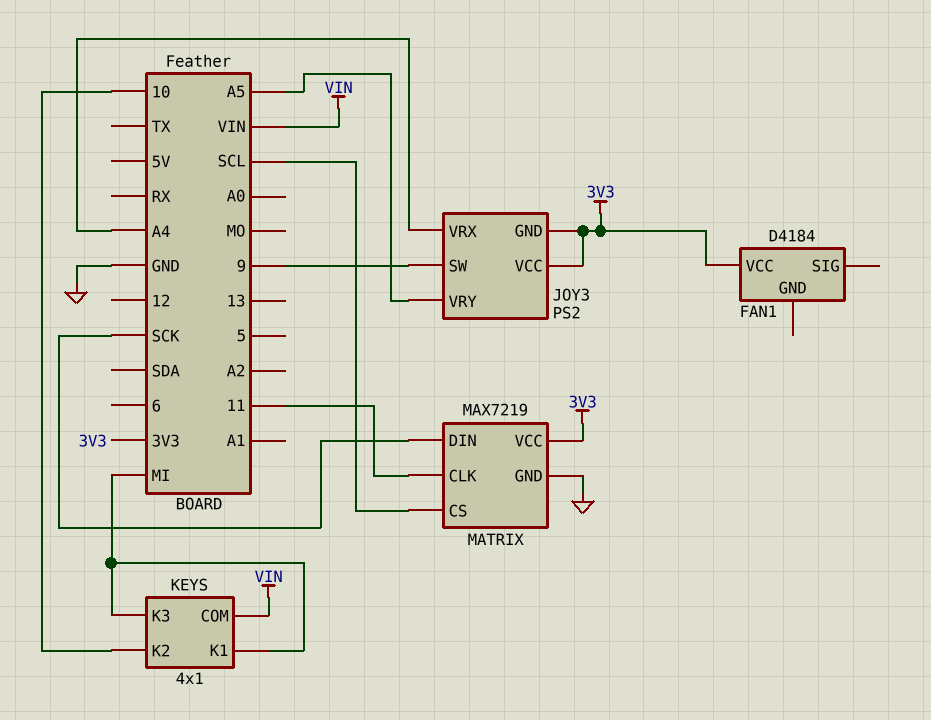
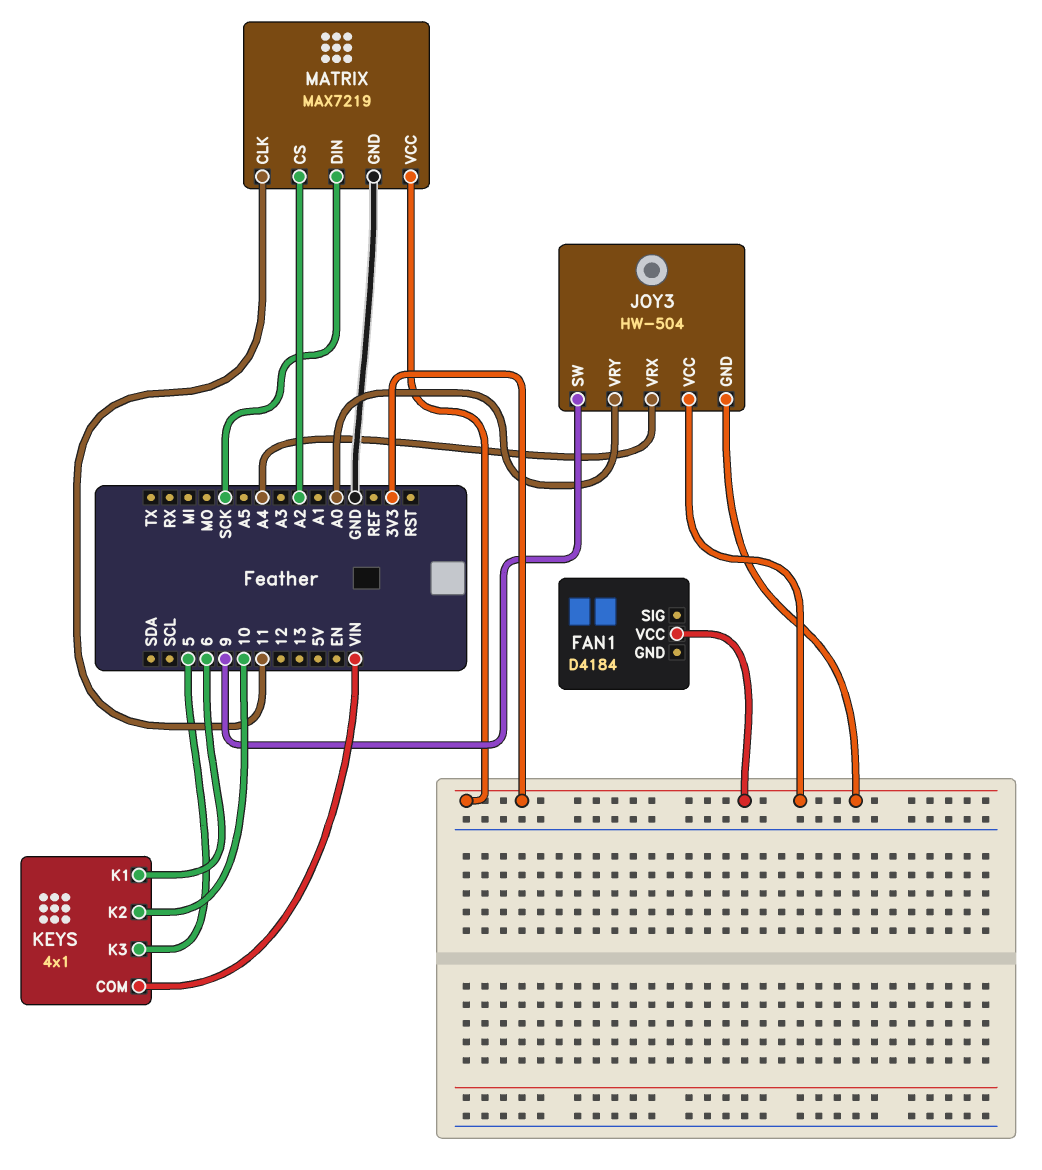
JOY3: PS2 -> HW-504
JOY3 pin VRY: A5 -> A0
KEYS pin K1: MI -> 6
KEYS pin K3: MI -> 5
MATRIX pin CS: SCL -> A2

